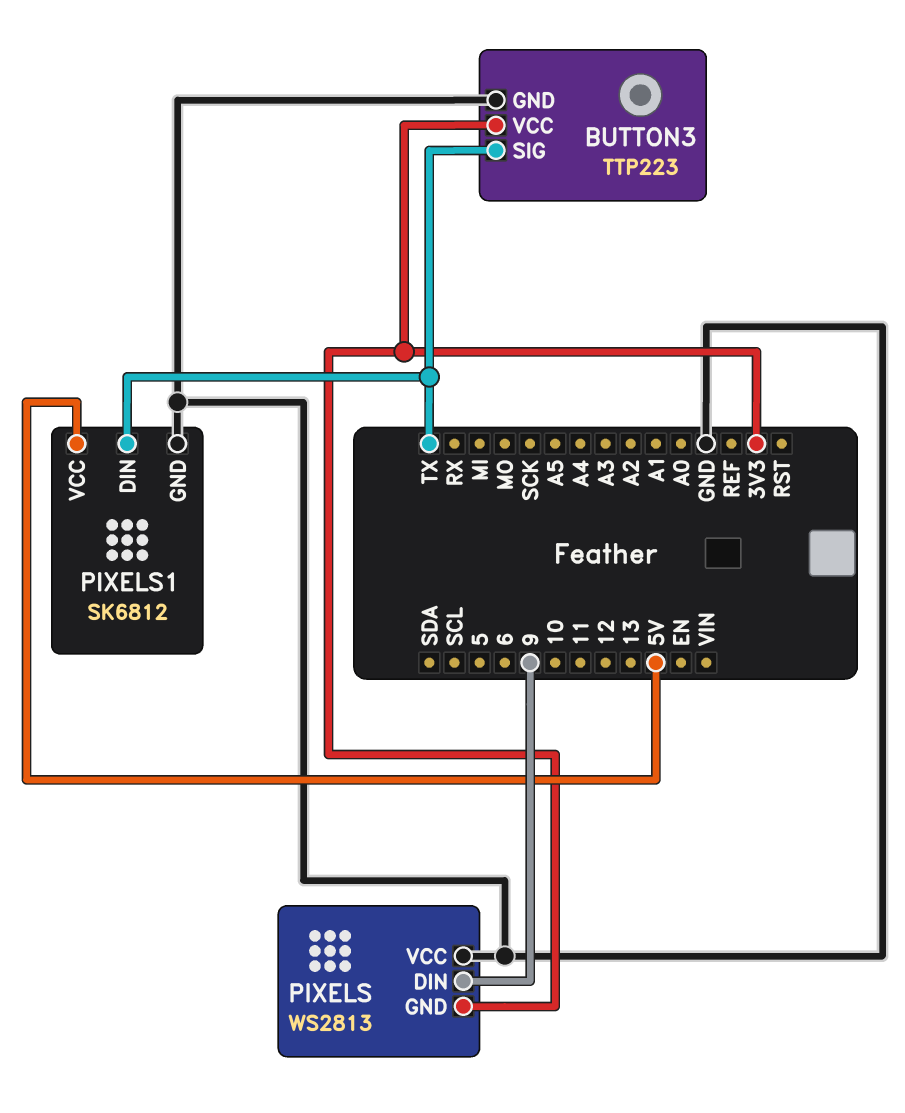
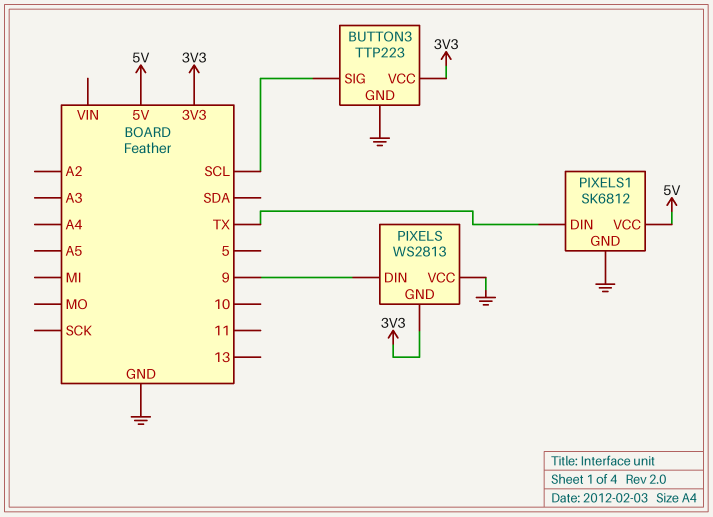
BUTTON3 pin SIG: TX -> SCL

